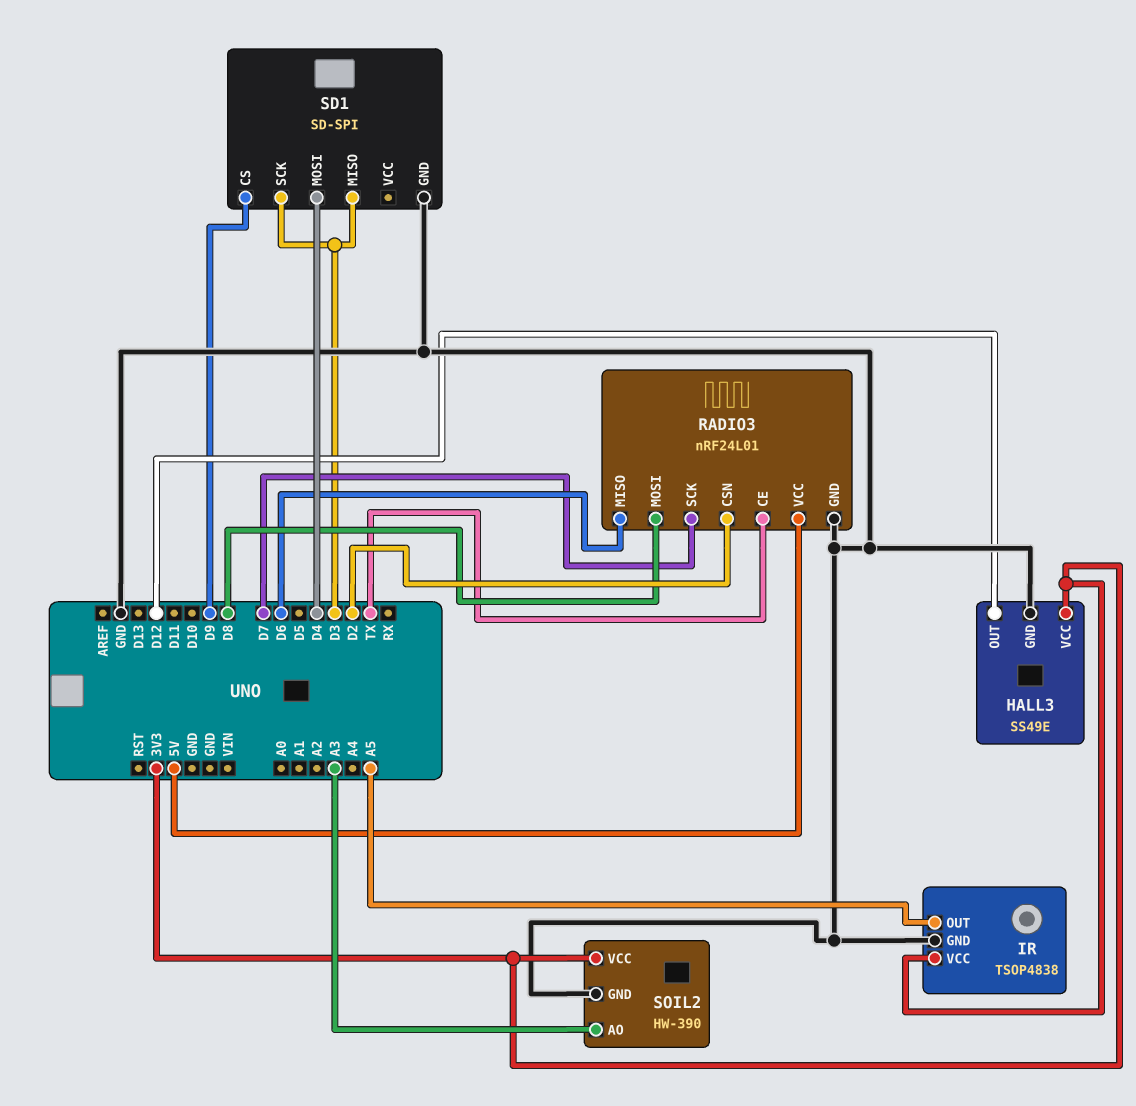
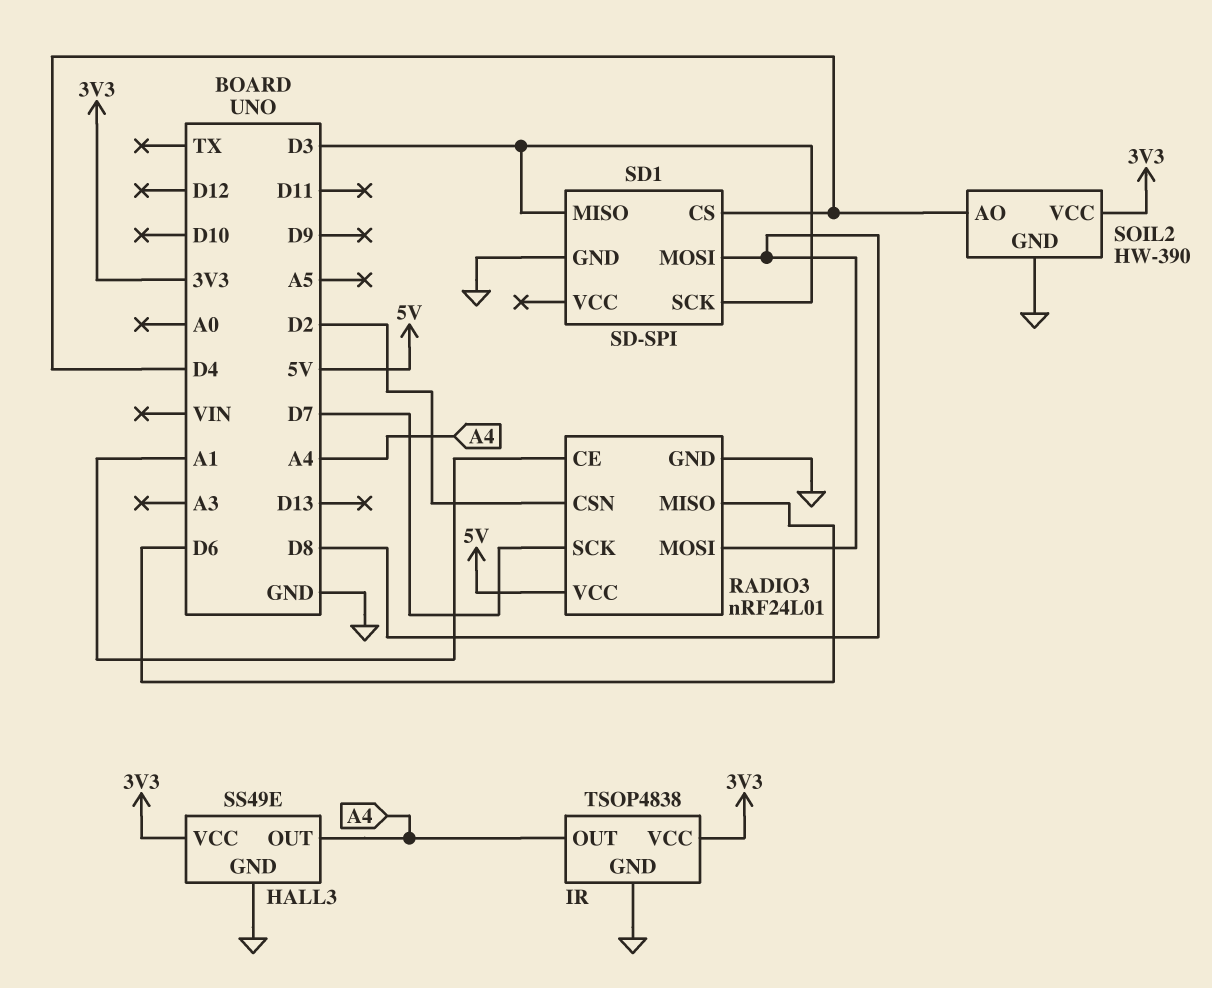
HALL3 pin OUT: D12 -> A4
IR pin OUT: A5 -> A4
RADIO3 pin CE: TX -> A1
SD1 pin CS: D9 -> D4
SD1 pin MOSI: D4 -> D8
SOIL2 pin AO: A3 -> D4

